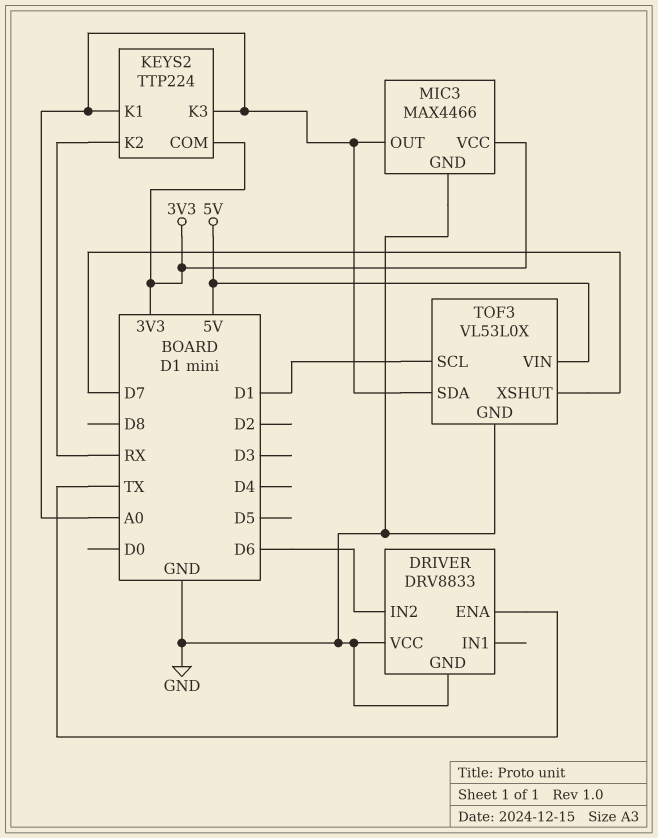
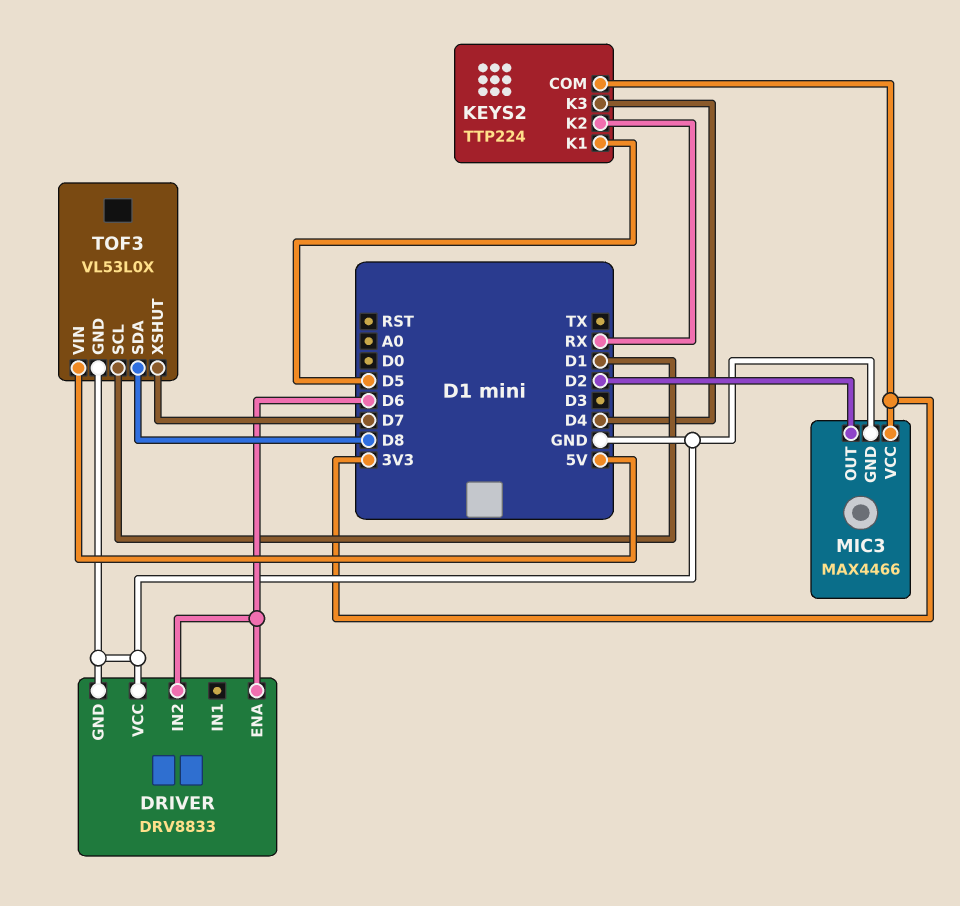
DRIVER pin ENA: TX -> D6
KEYS2 pin K1: A0 -> D5
KEYS2 pin K3: A0 -> D4
MIC3 pin OUT: A0 -> D2
TOF3 pin SDA: A0 -> D8

